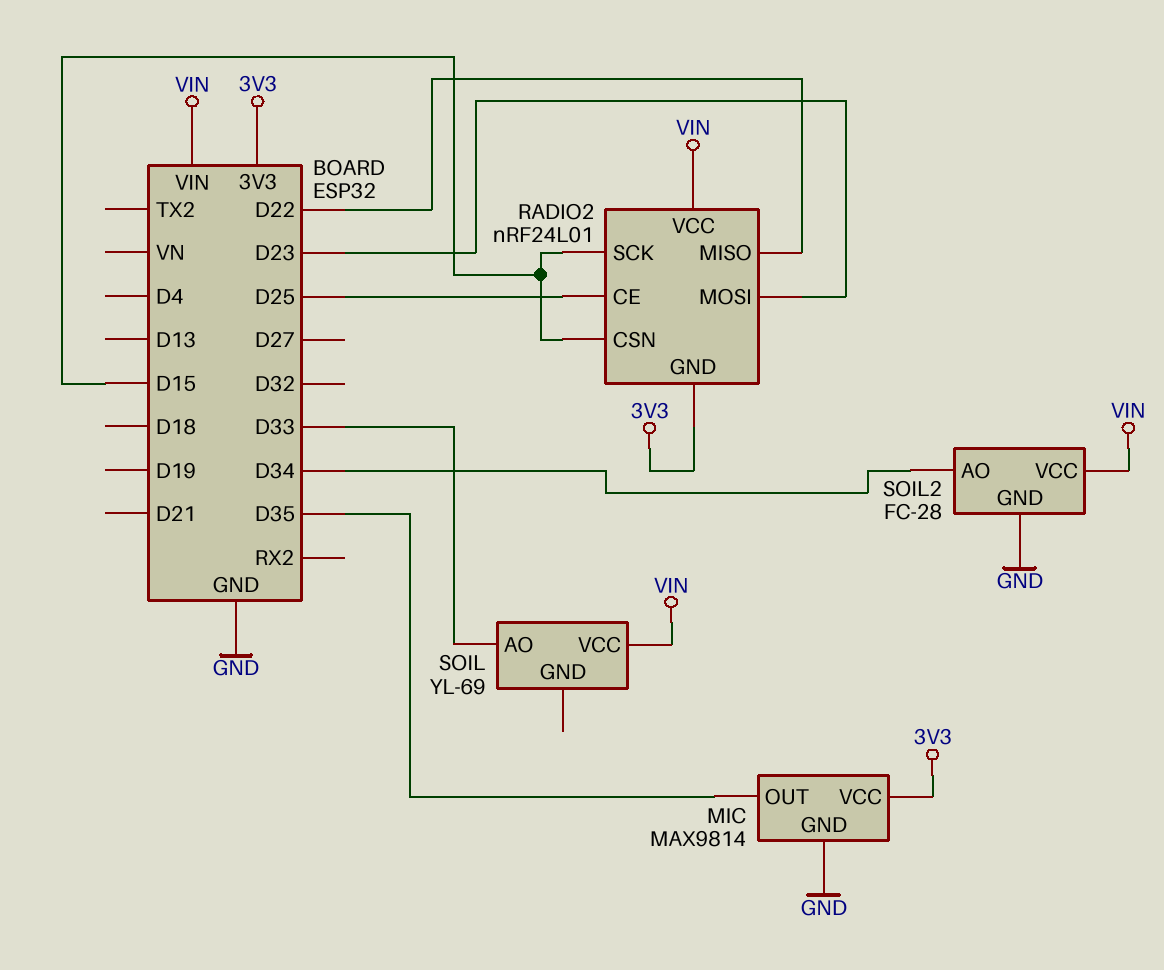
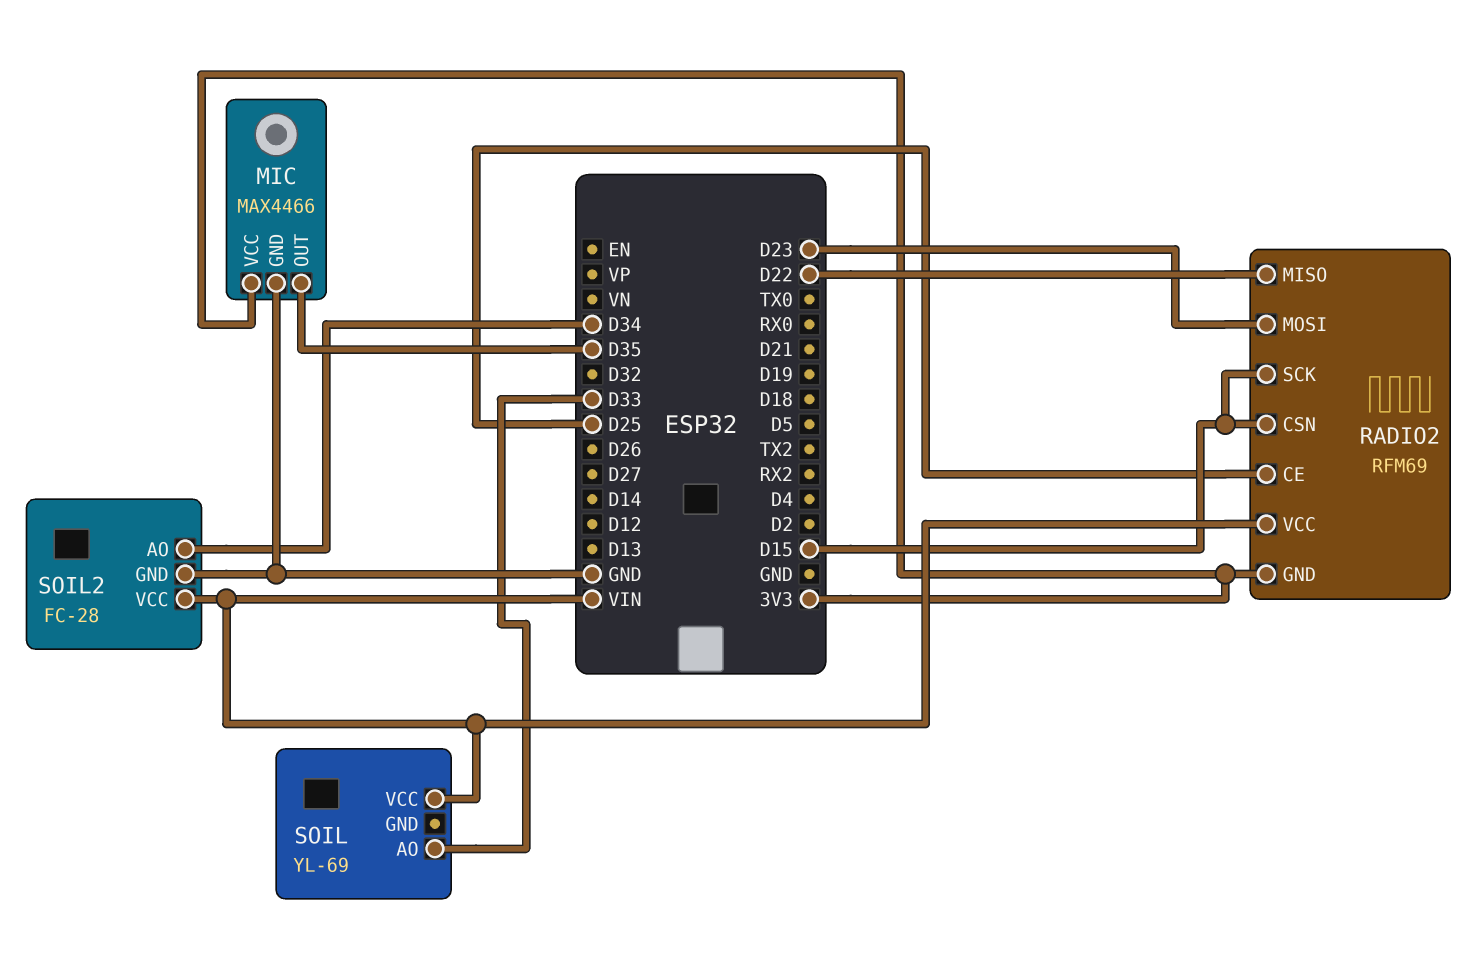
MIC: MAX9814 -> MAX4466
RADIO2: nRF24L01 -> RFM69

